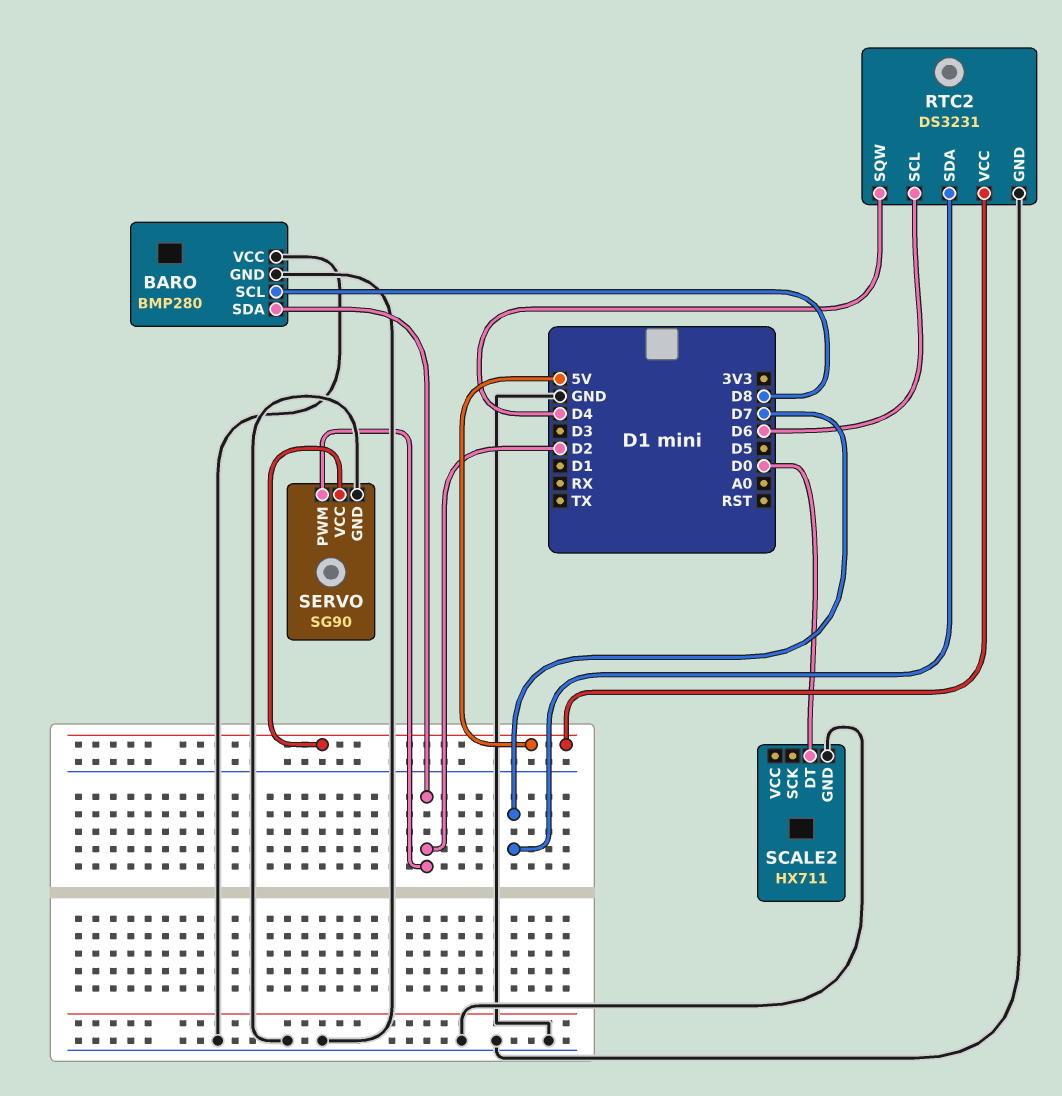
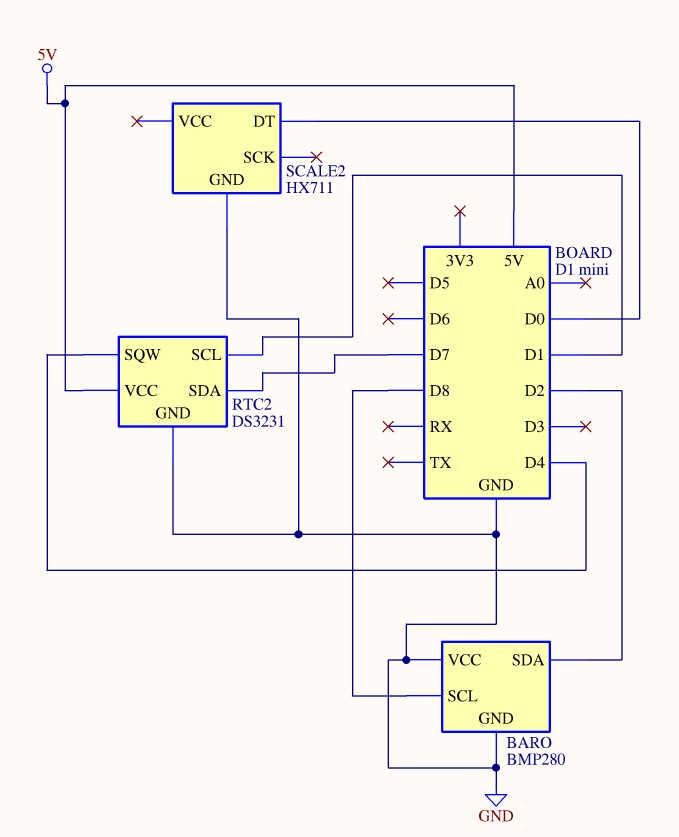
RTC2 pin SCL: D6 -> D1
SERVO: SG90 -> none
SERVO pin GND: GND -> none
SERVO pin PWM: D2 -> none
SERVO pin VCC: 5V -> none

